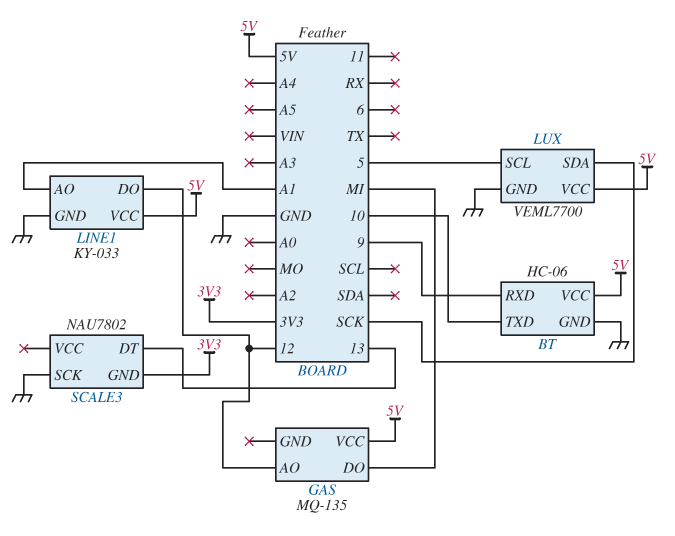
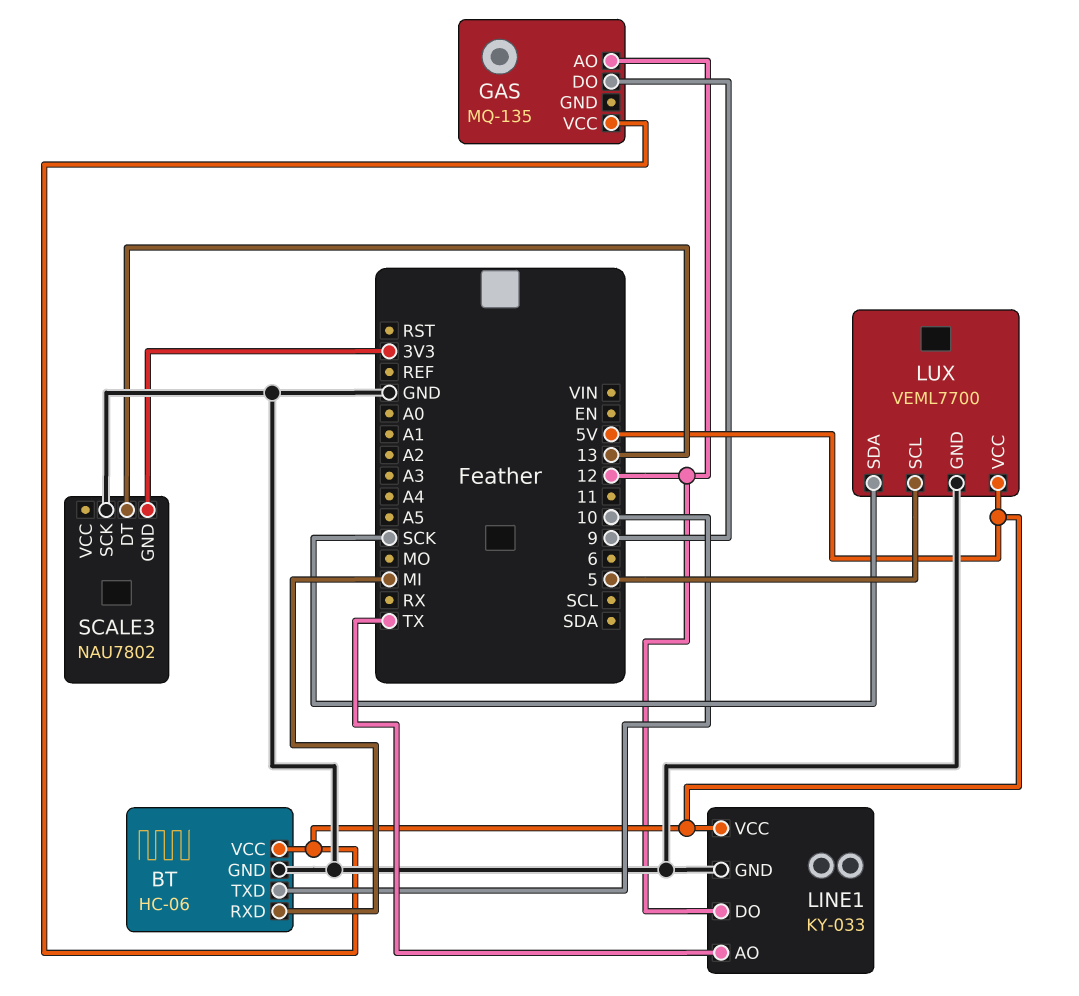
BT pin RXD: 9 -> MI
GAS pin DO: MI -> 9
LINE1 pin AO: A1 -> TX

